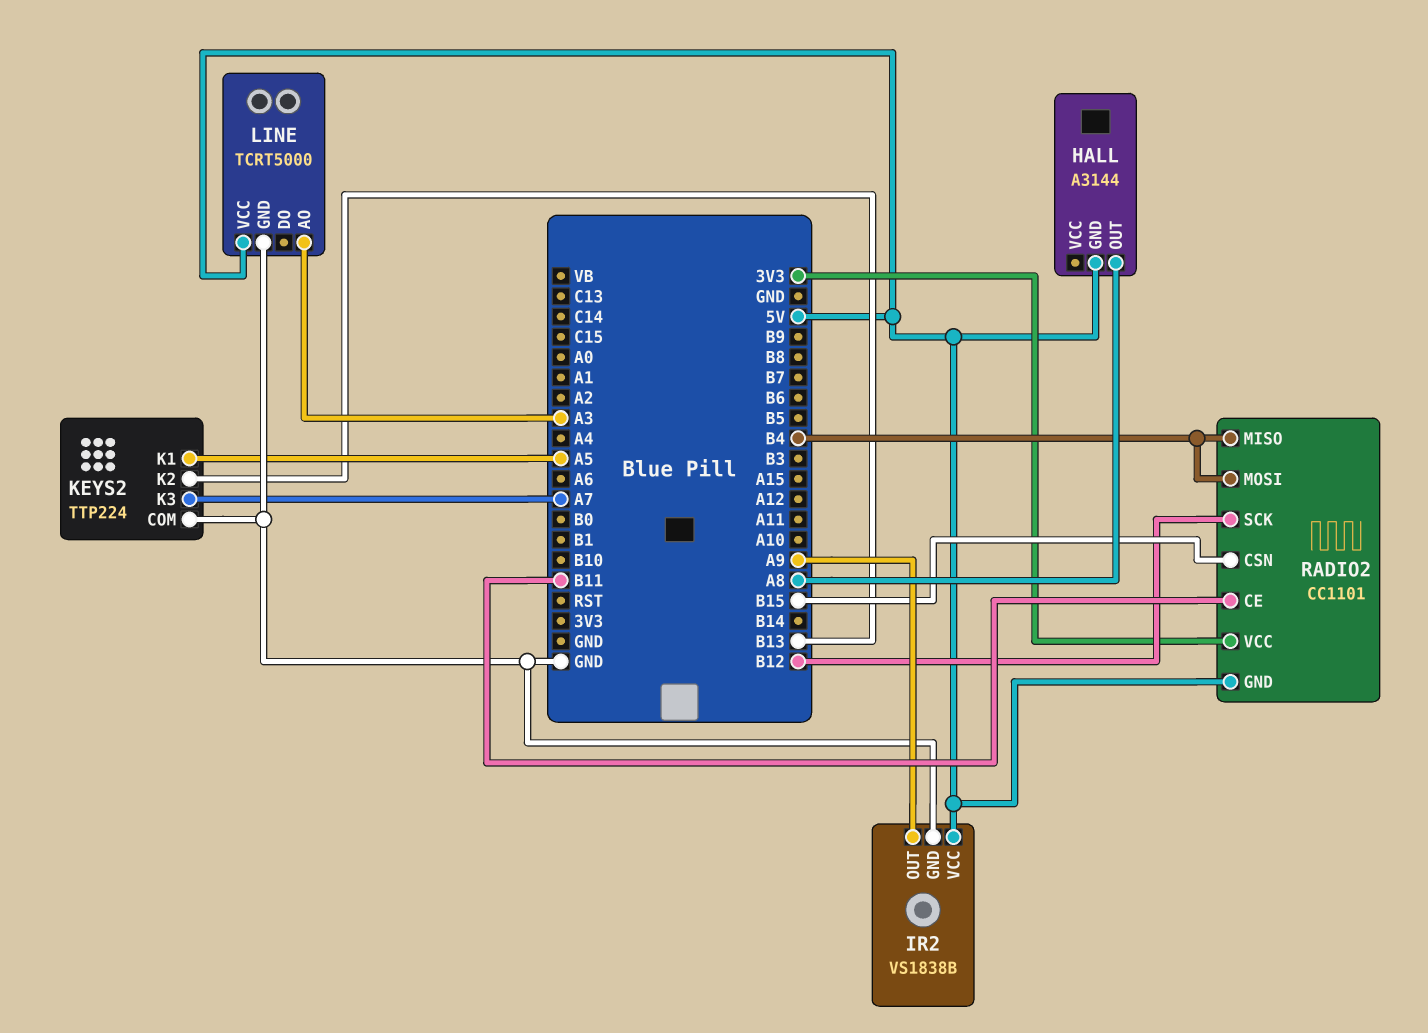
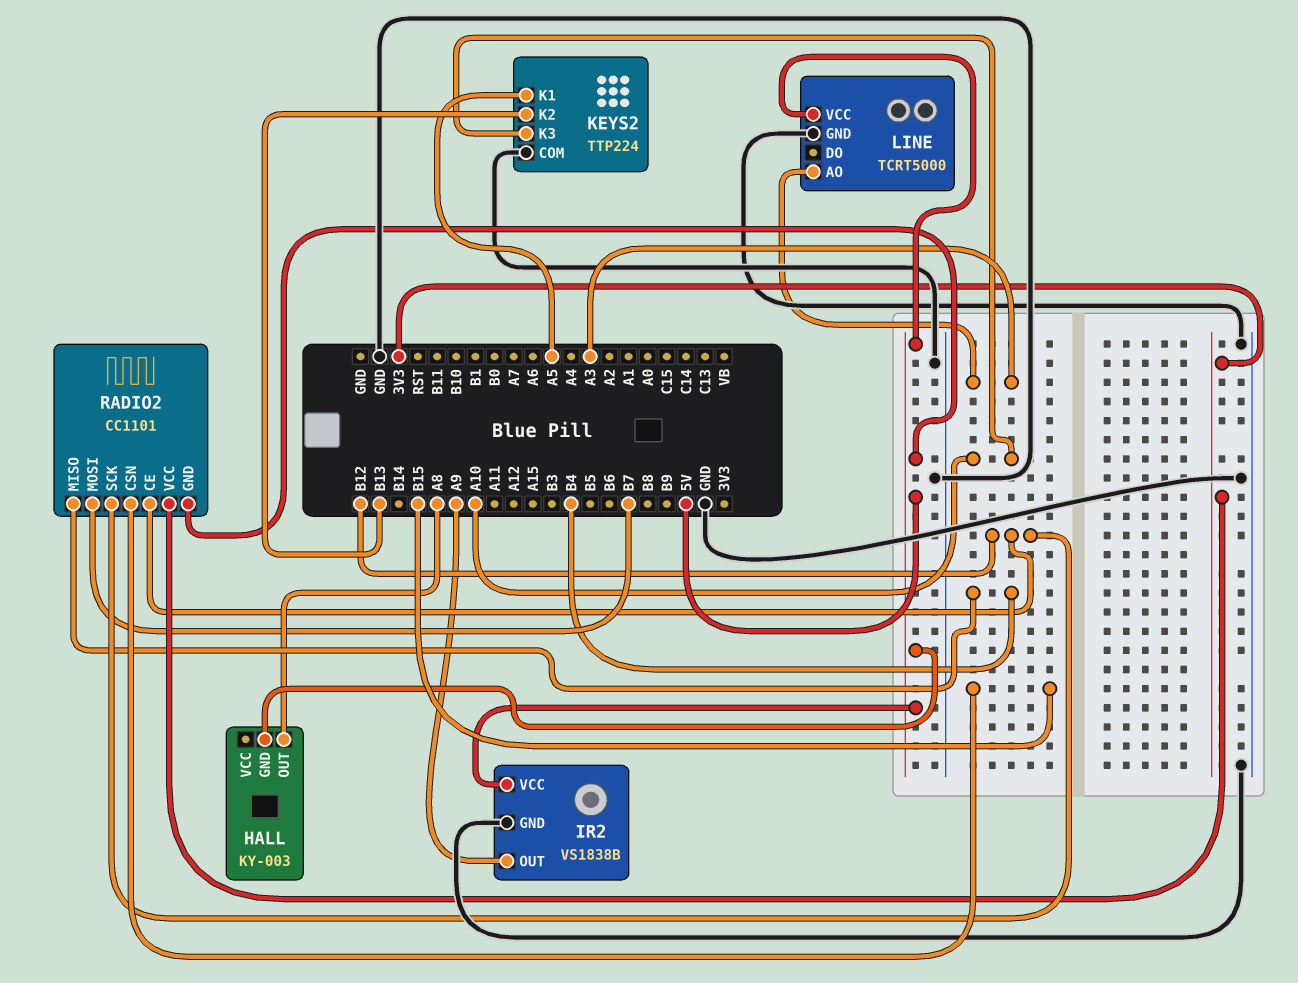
HALL: A3144 -> KY-003
KEYS2 pin K3: A7 -> A10
RADIO2 pin CE: B11 -> B12
RADIO2 pin MOSI: B4 -> B7

